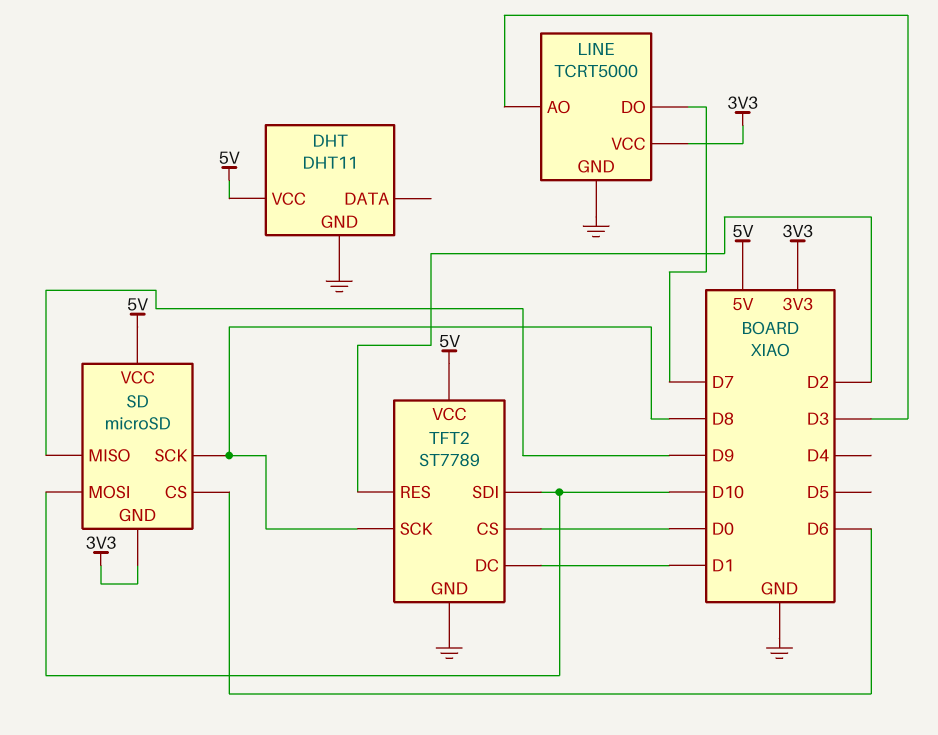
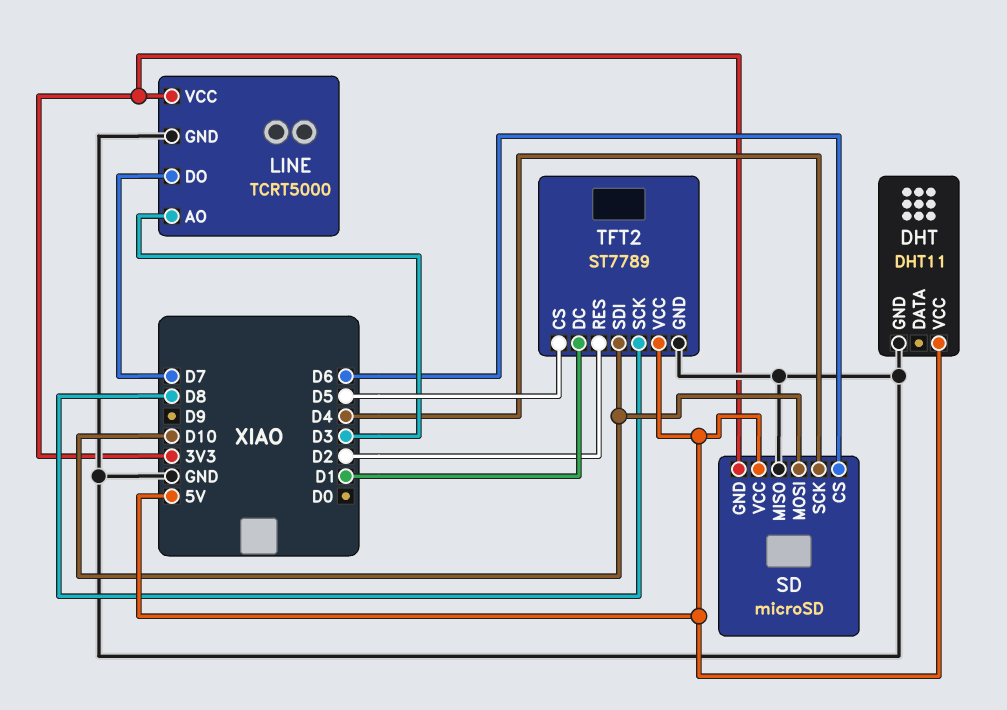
SD pin MISO: D9 -> GND
SD pin SCK: D8 -> D4
TFT2 pin CS: D0 -> D5

